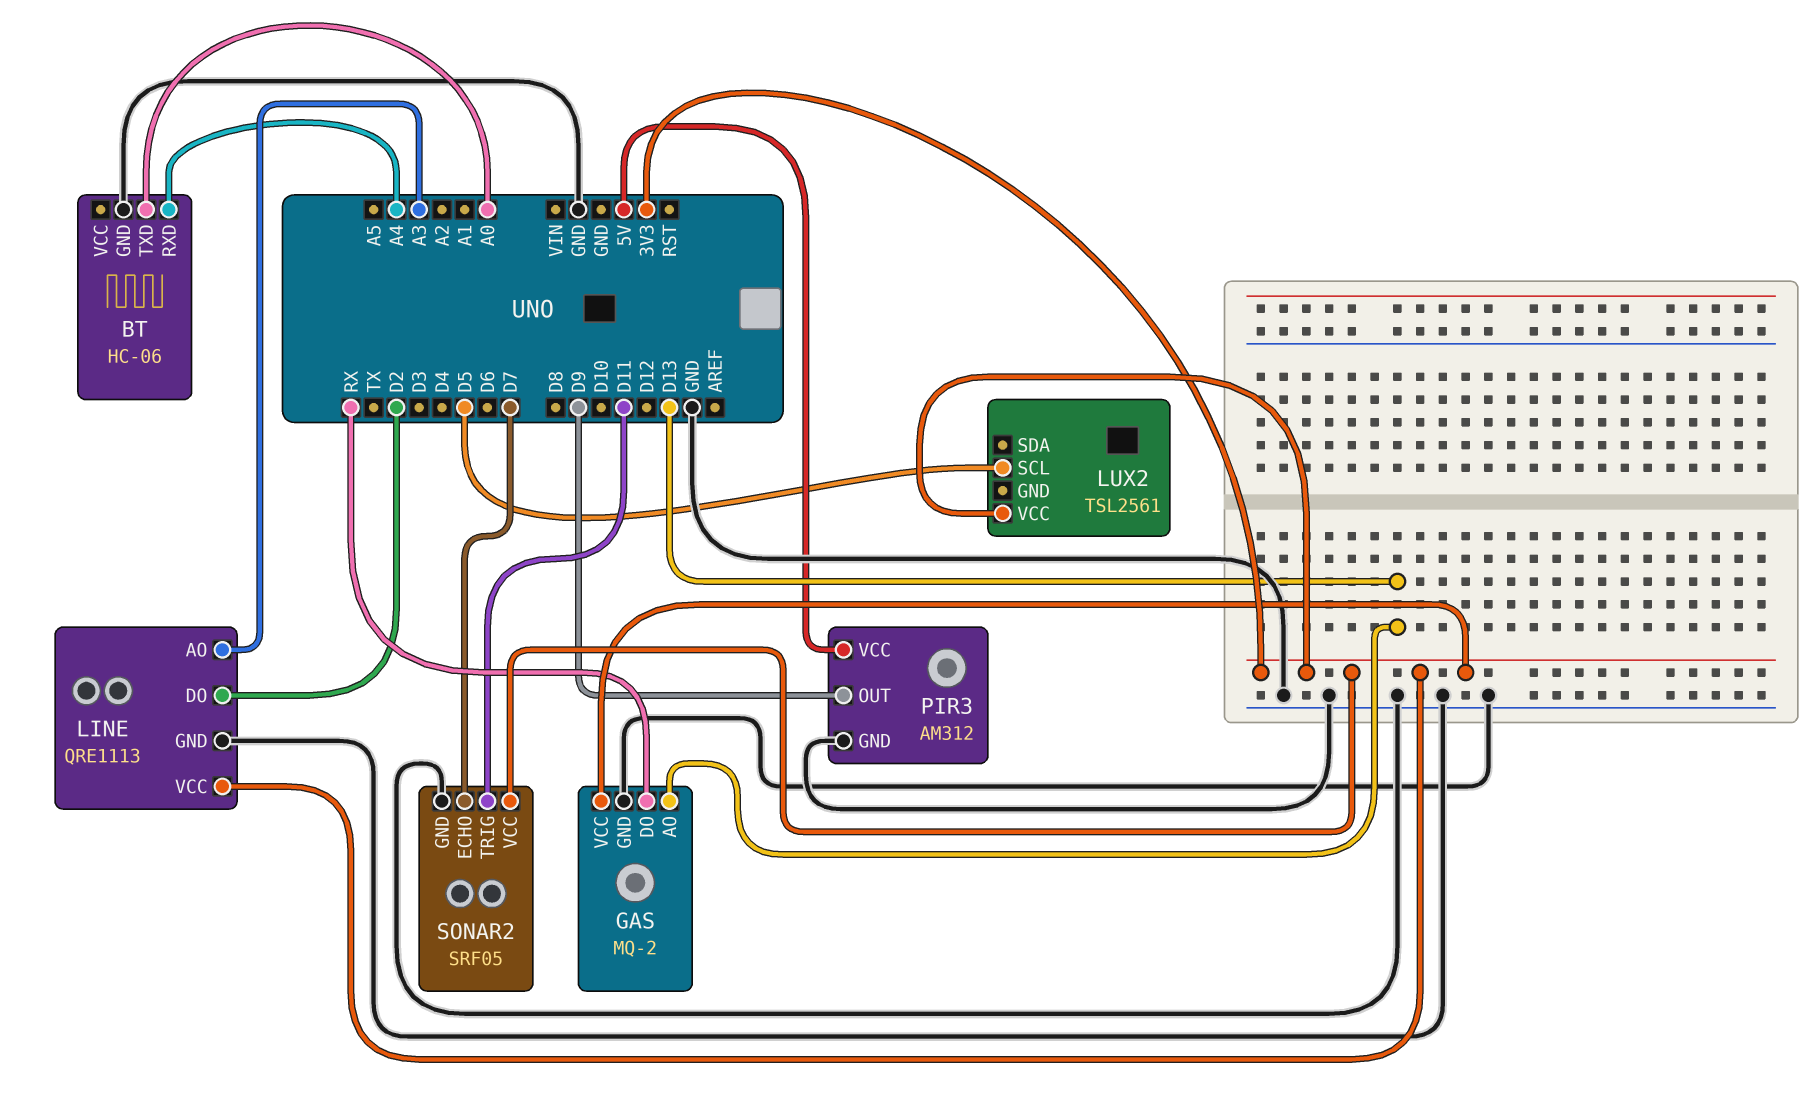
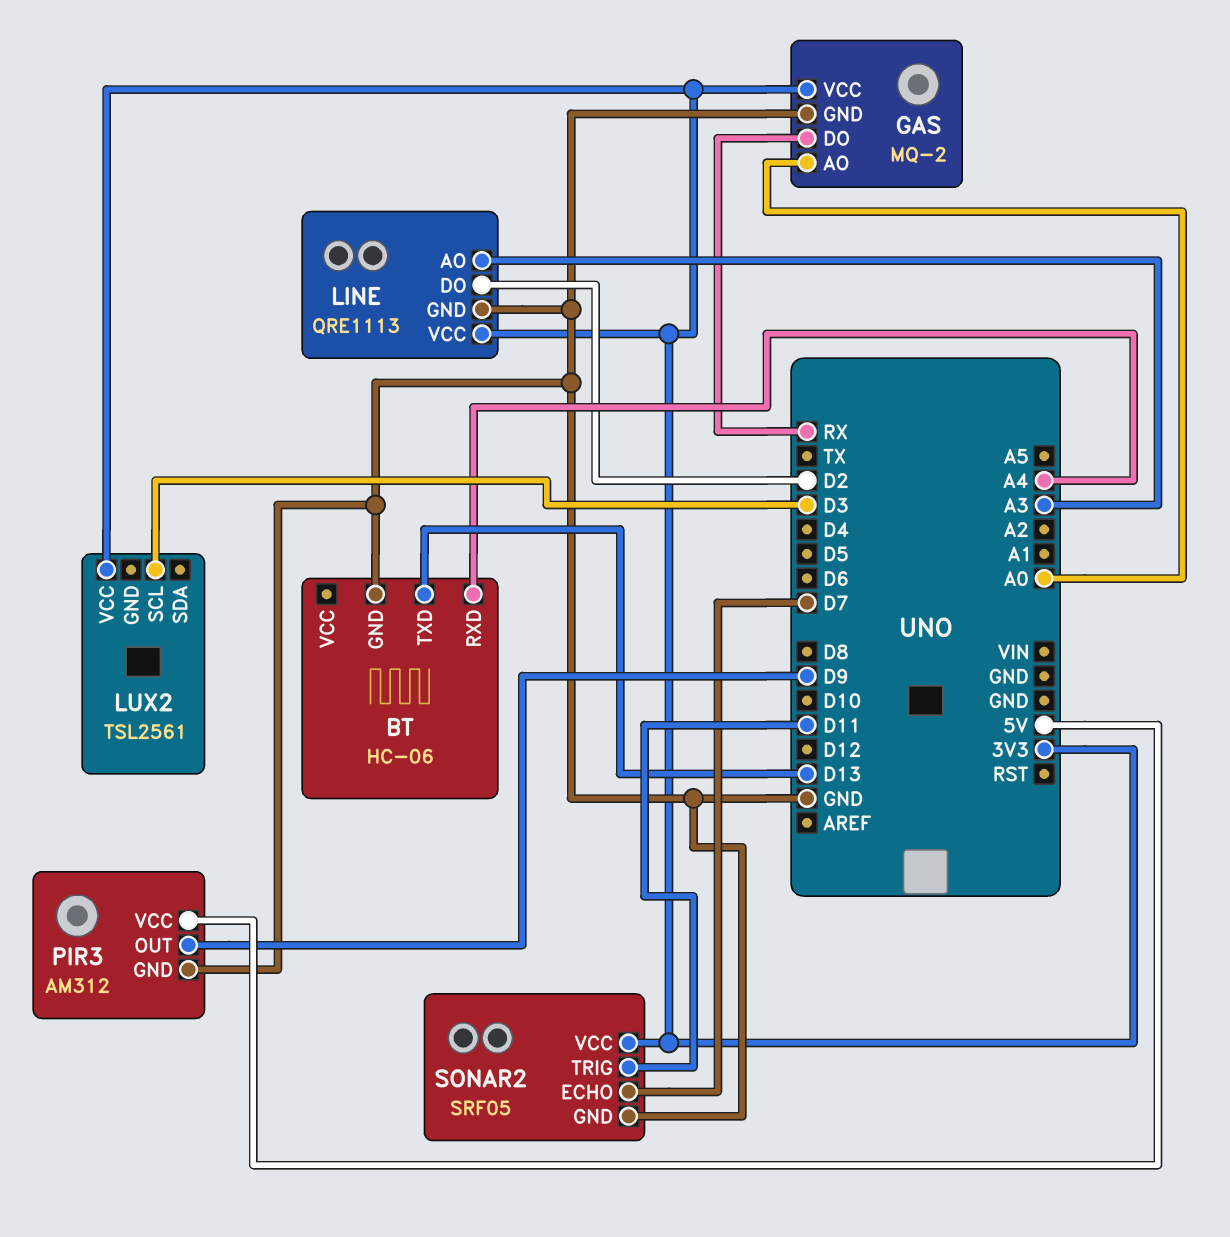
BT pin TXD: A0 -> D13
GAS pin AO: D13 -> A0
LUX2 pin SCL: D5 -> D3

